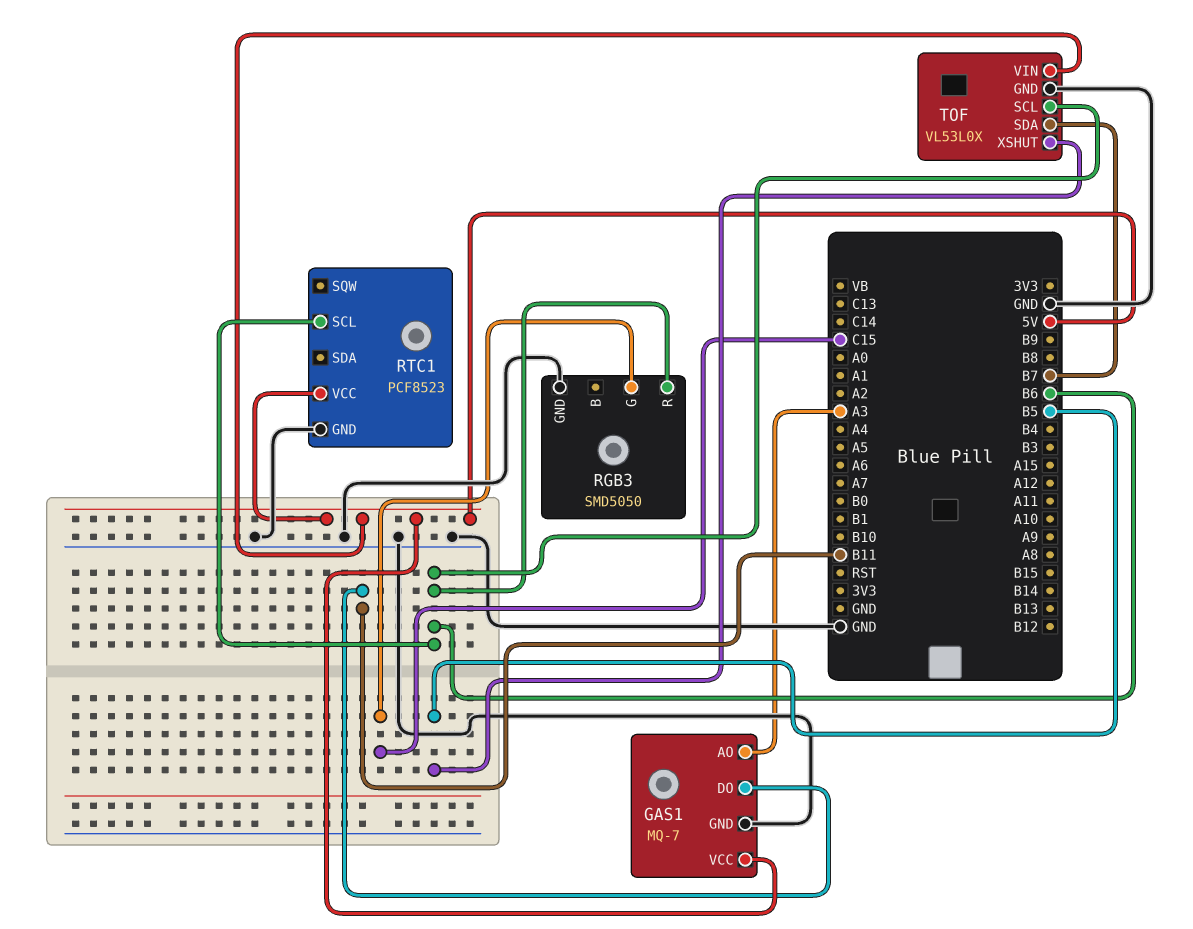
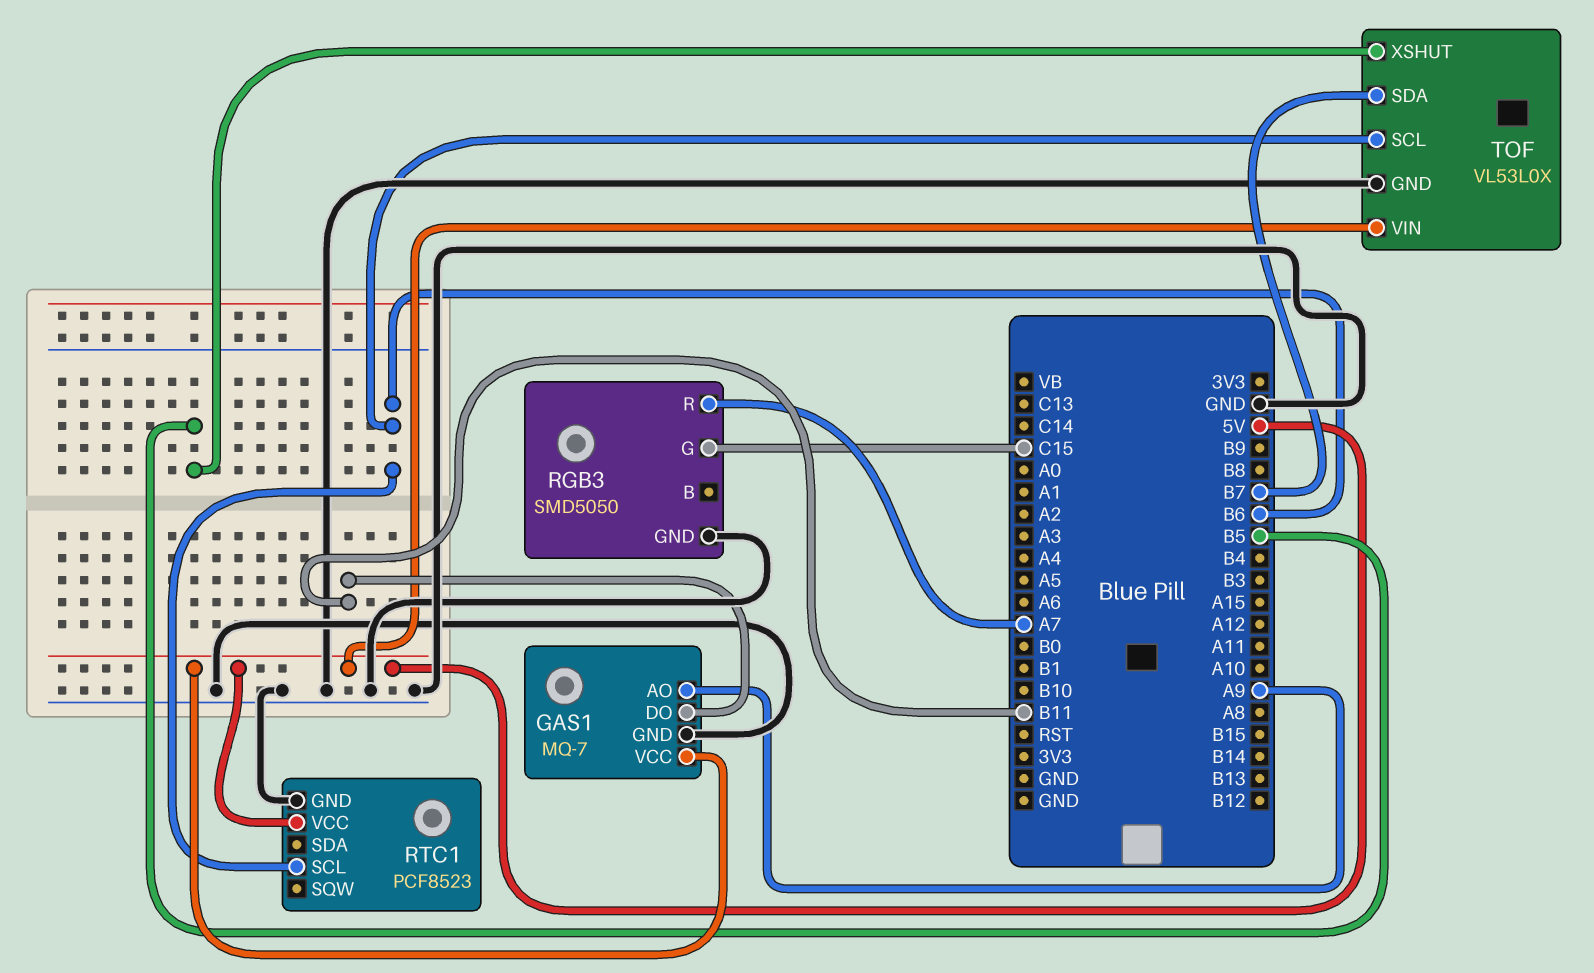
GAS1 pin AO: A3 -> A9
RGB3 pin R: B6 -> A7

